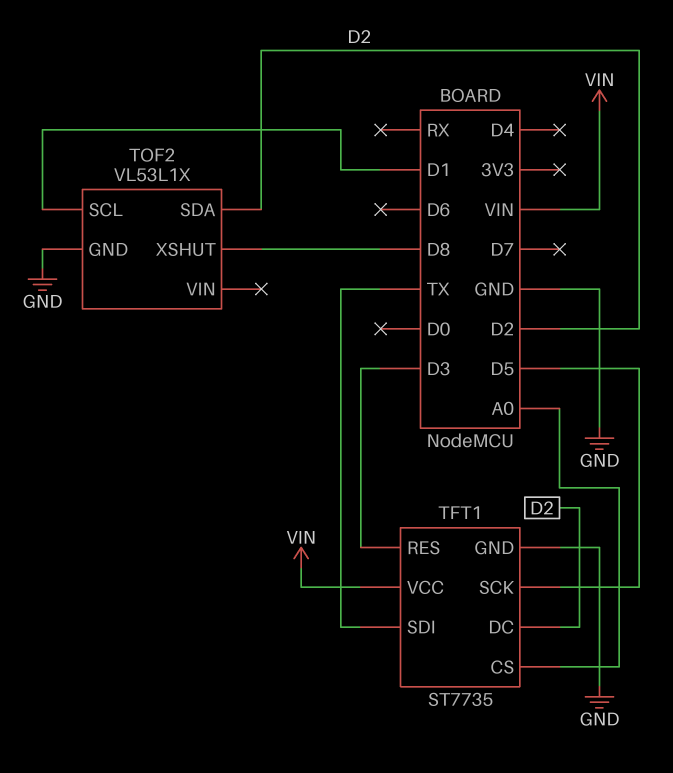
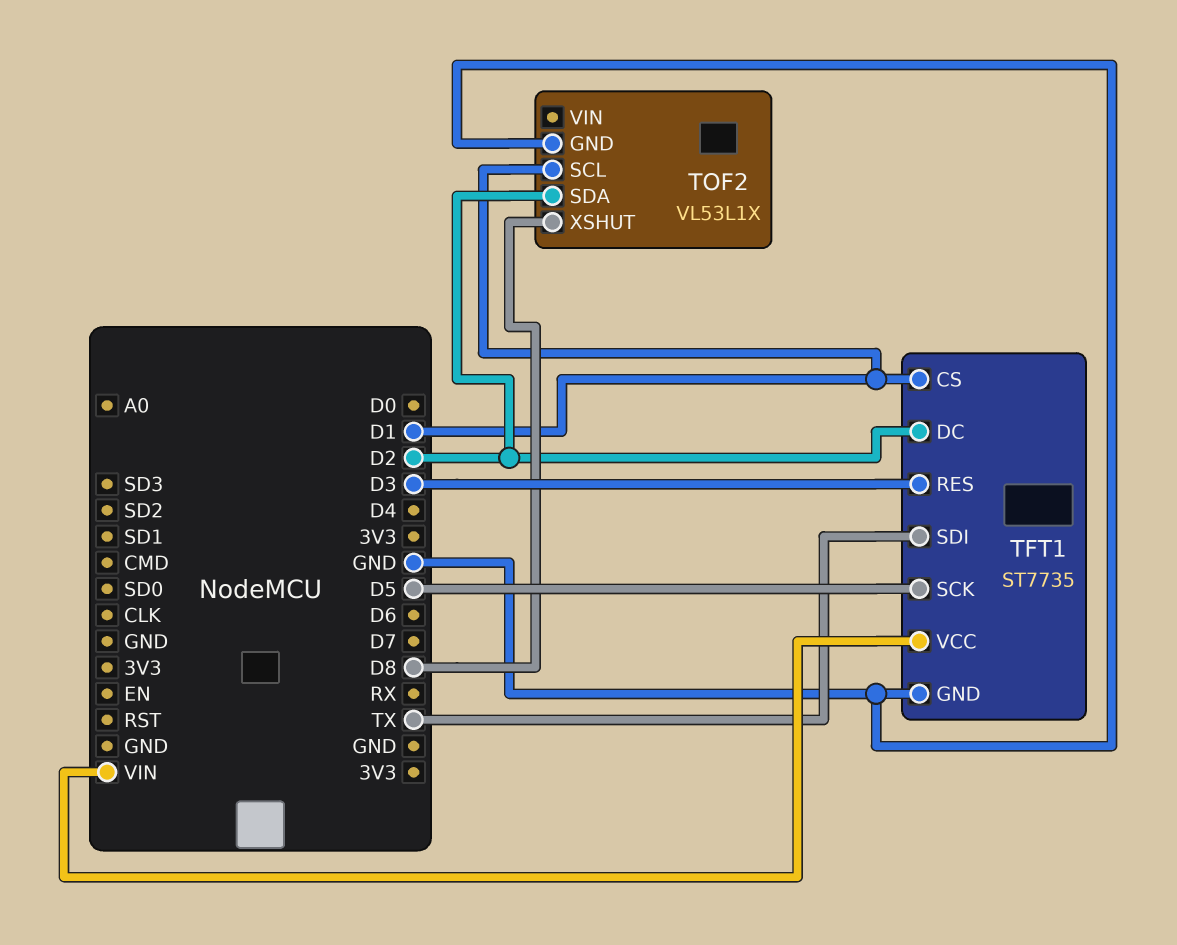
TFT1 pin CS: A0 -> D1

